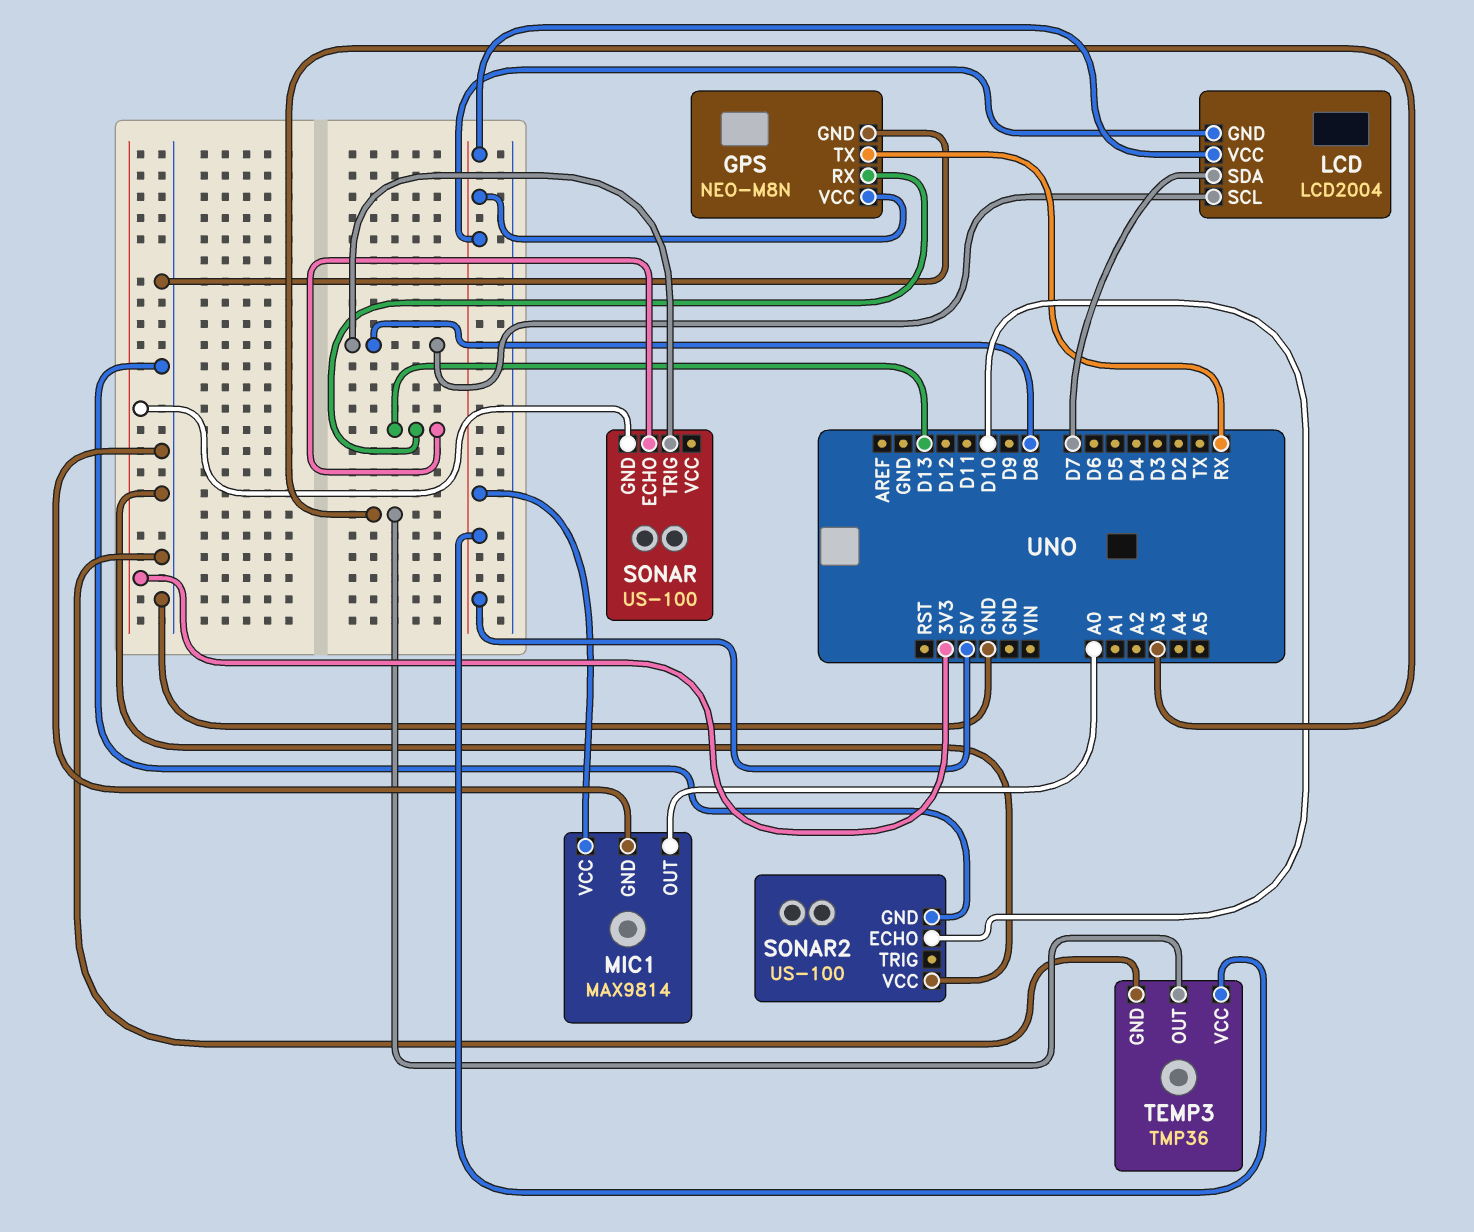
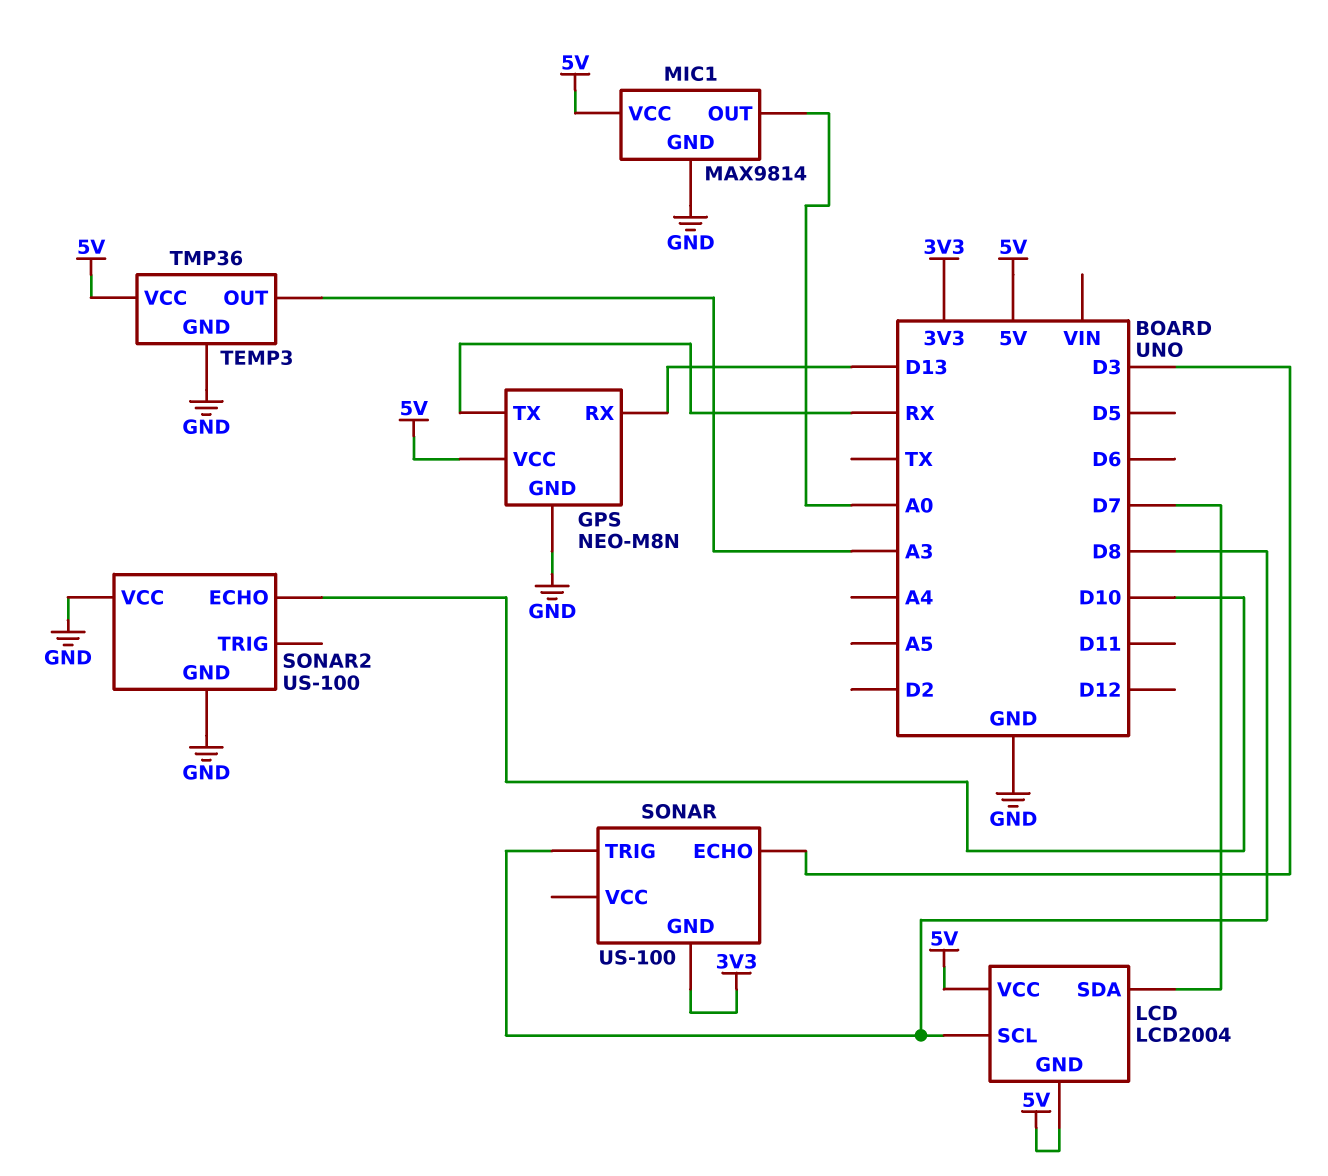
SONAR pin ECHO: D13 -> D3

